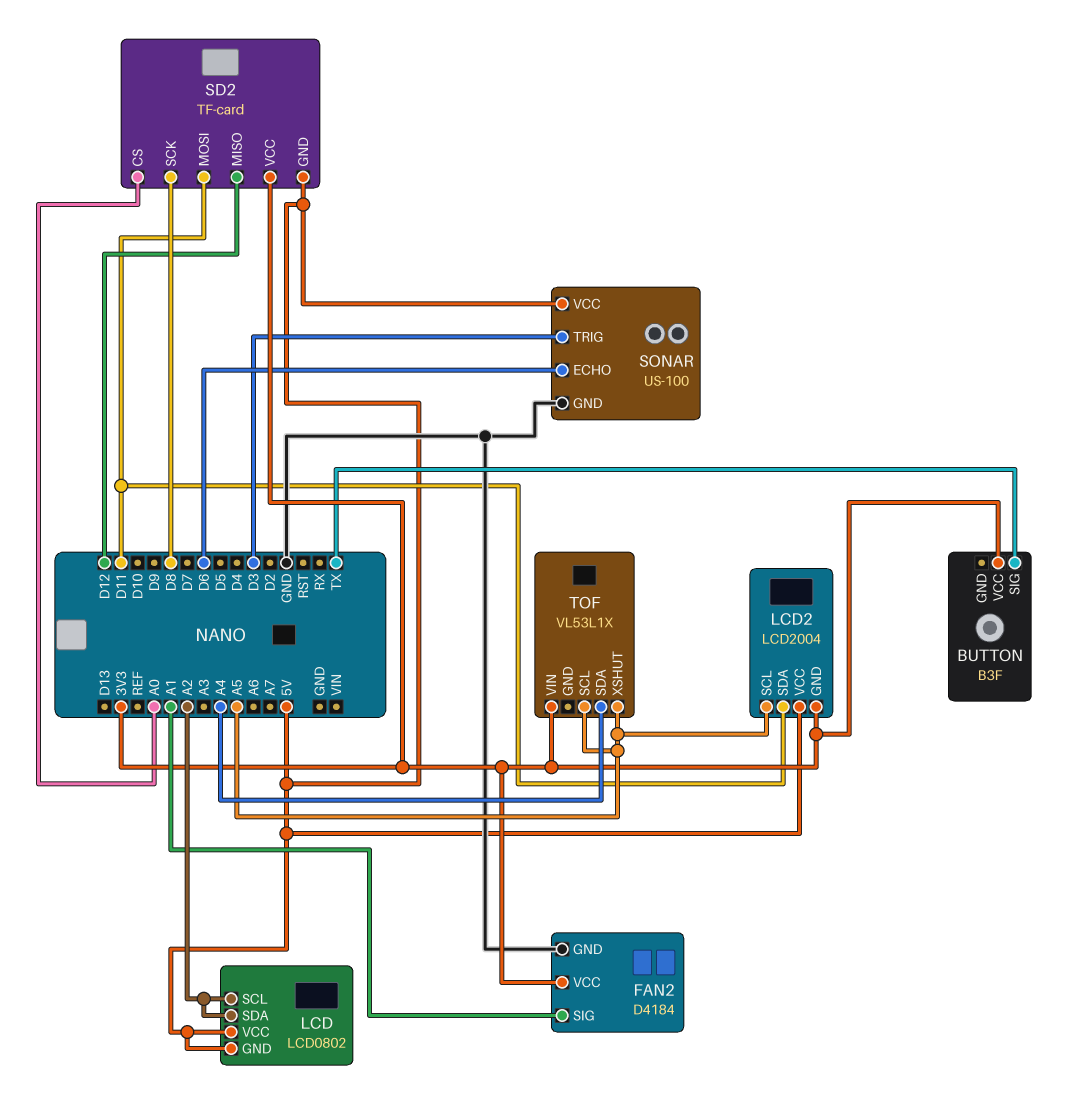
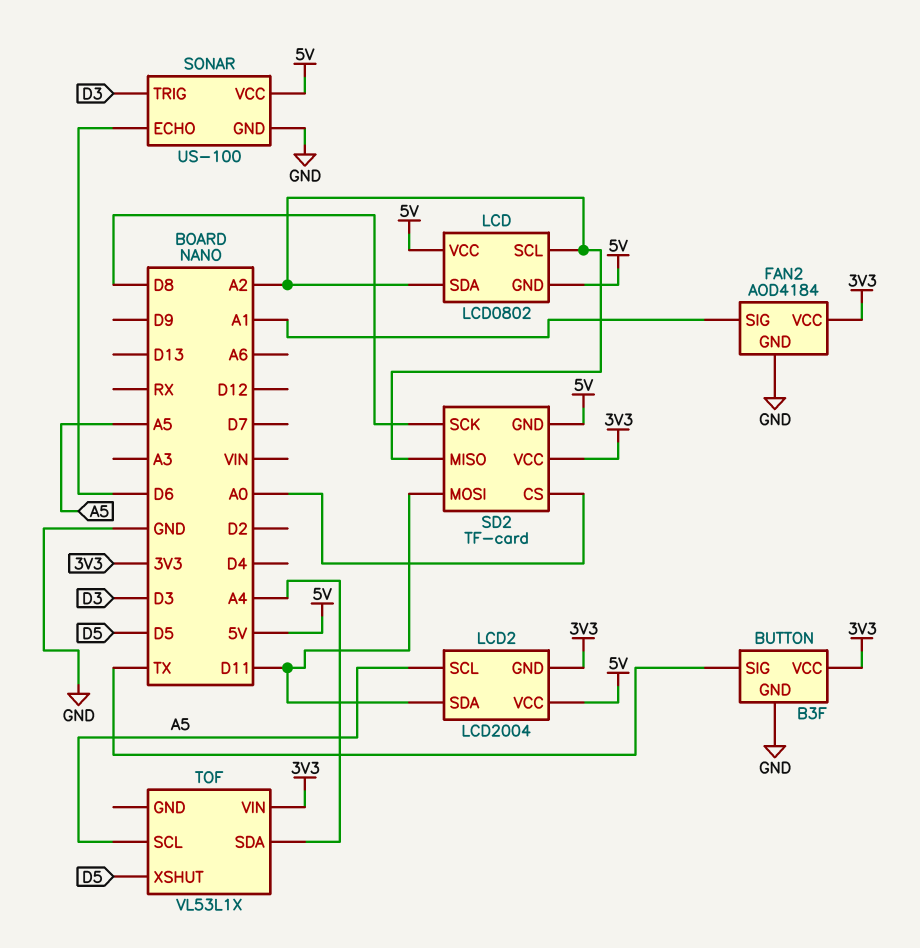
BUTTON pin GND: none -> GND
FAN2: D4184 -> AOD4184
SD2 pin MISO: D12 -> A2
TOF pin XSHUT: A5 -> D5

